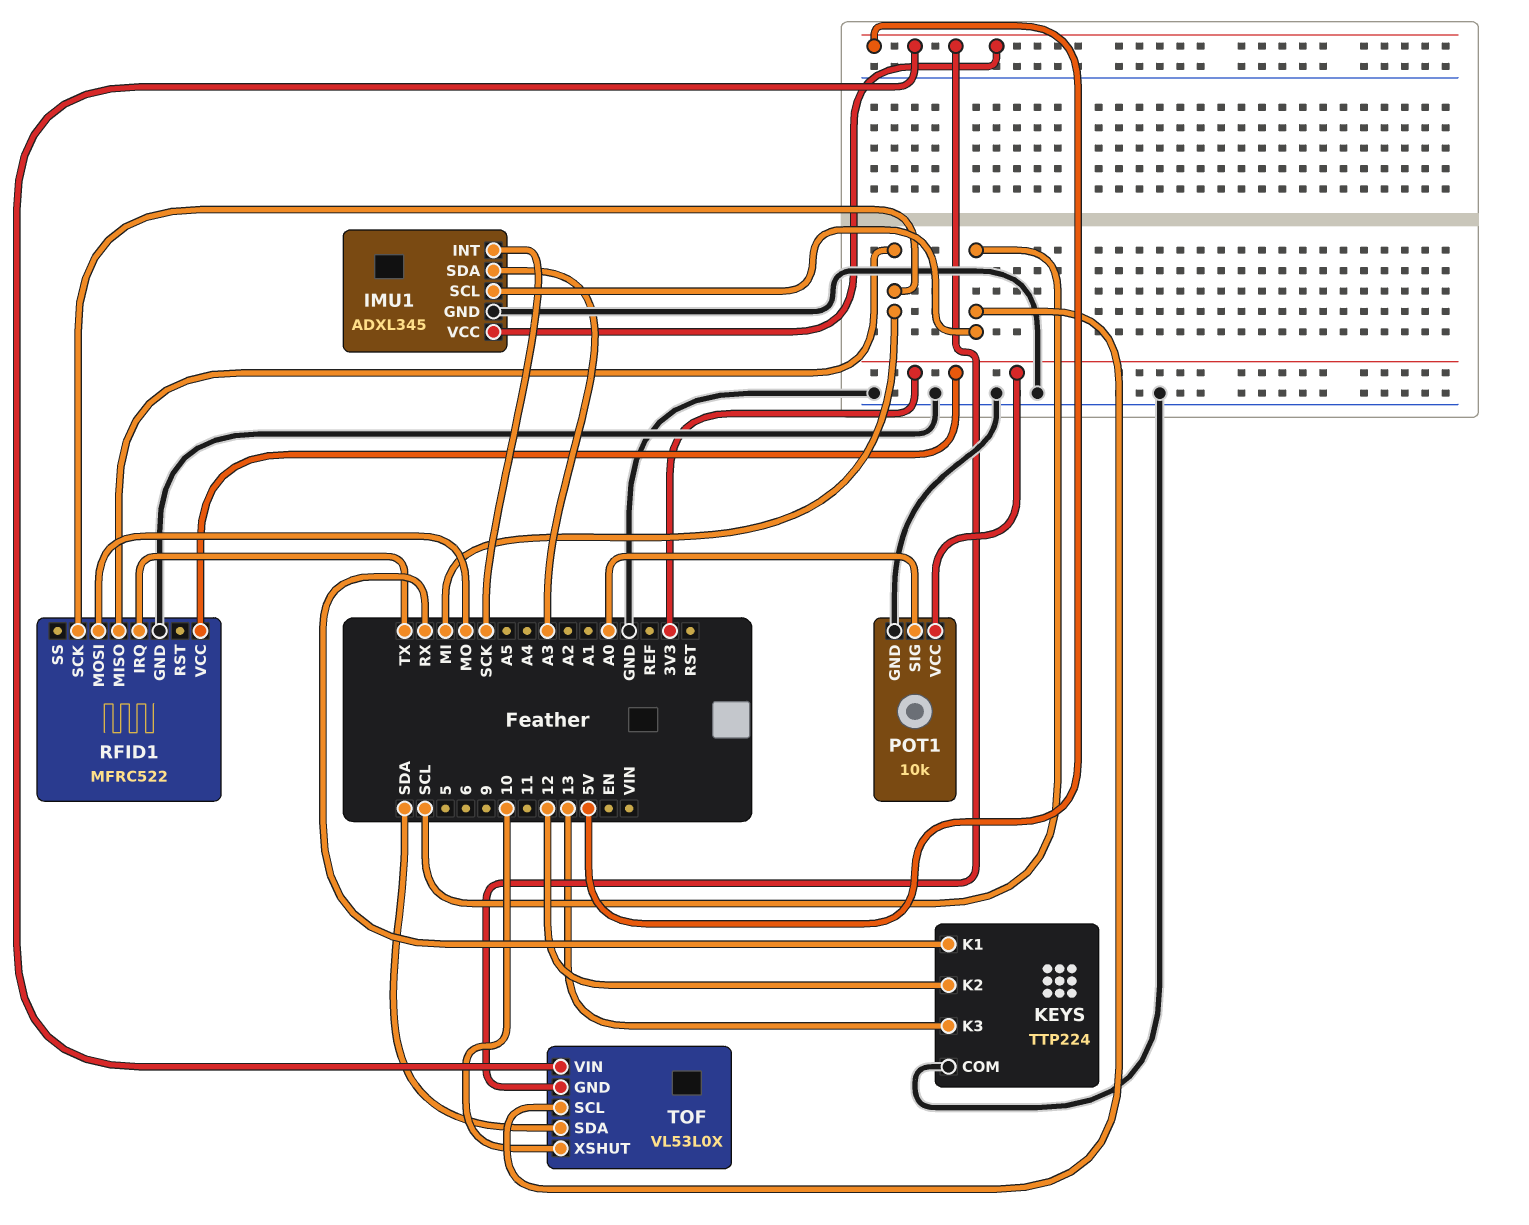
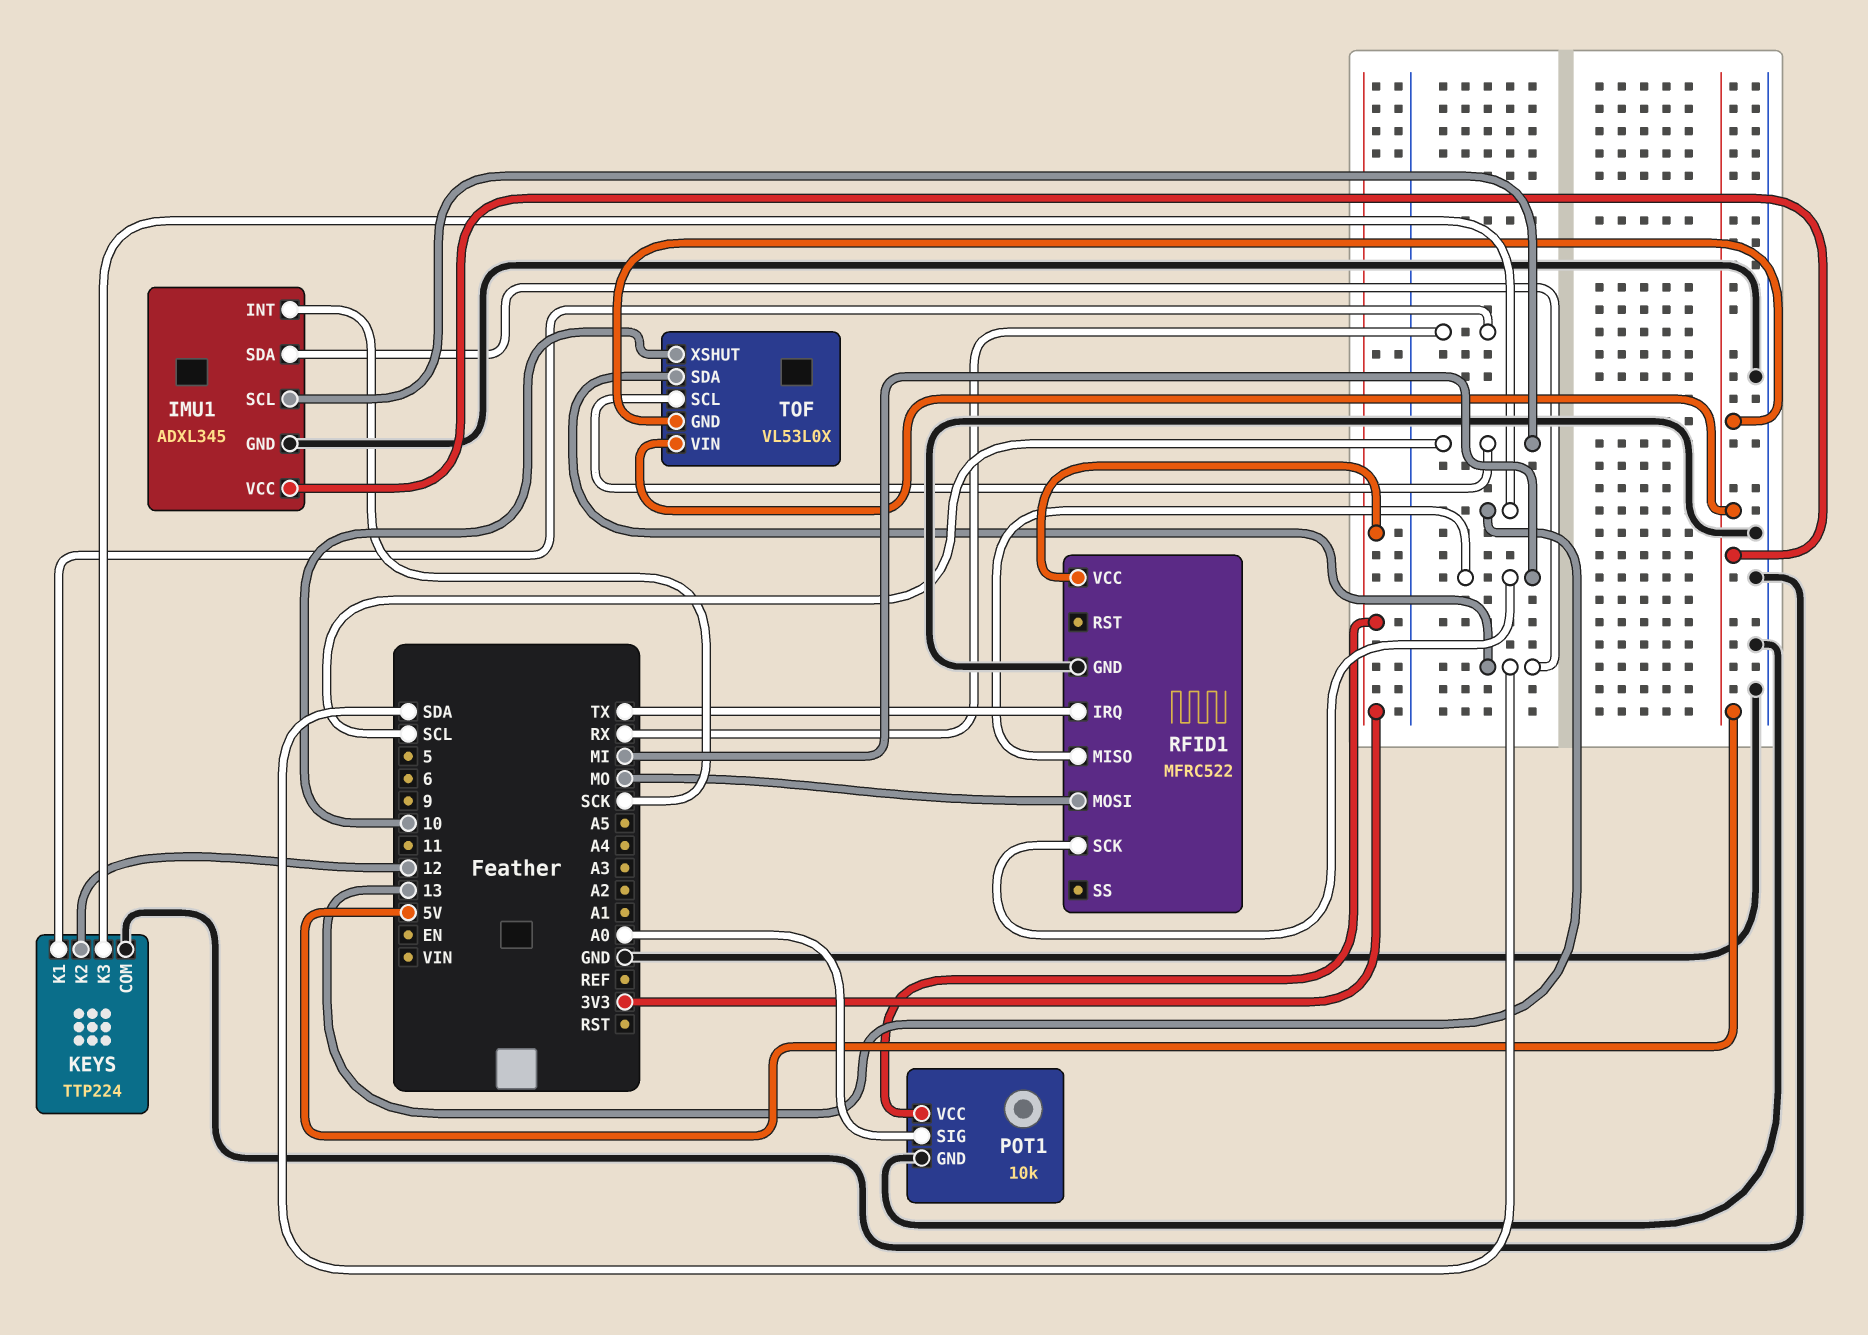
IMU1 pin SDA: A3 -> SDA

